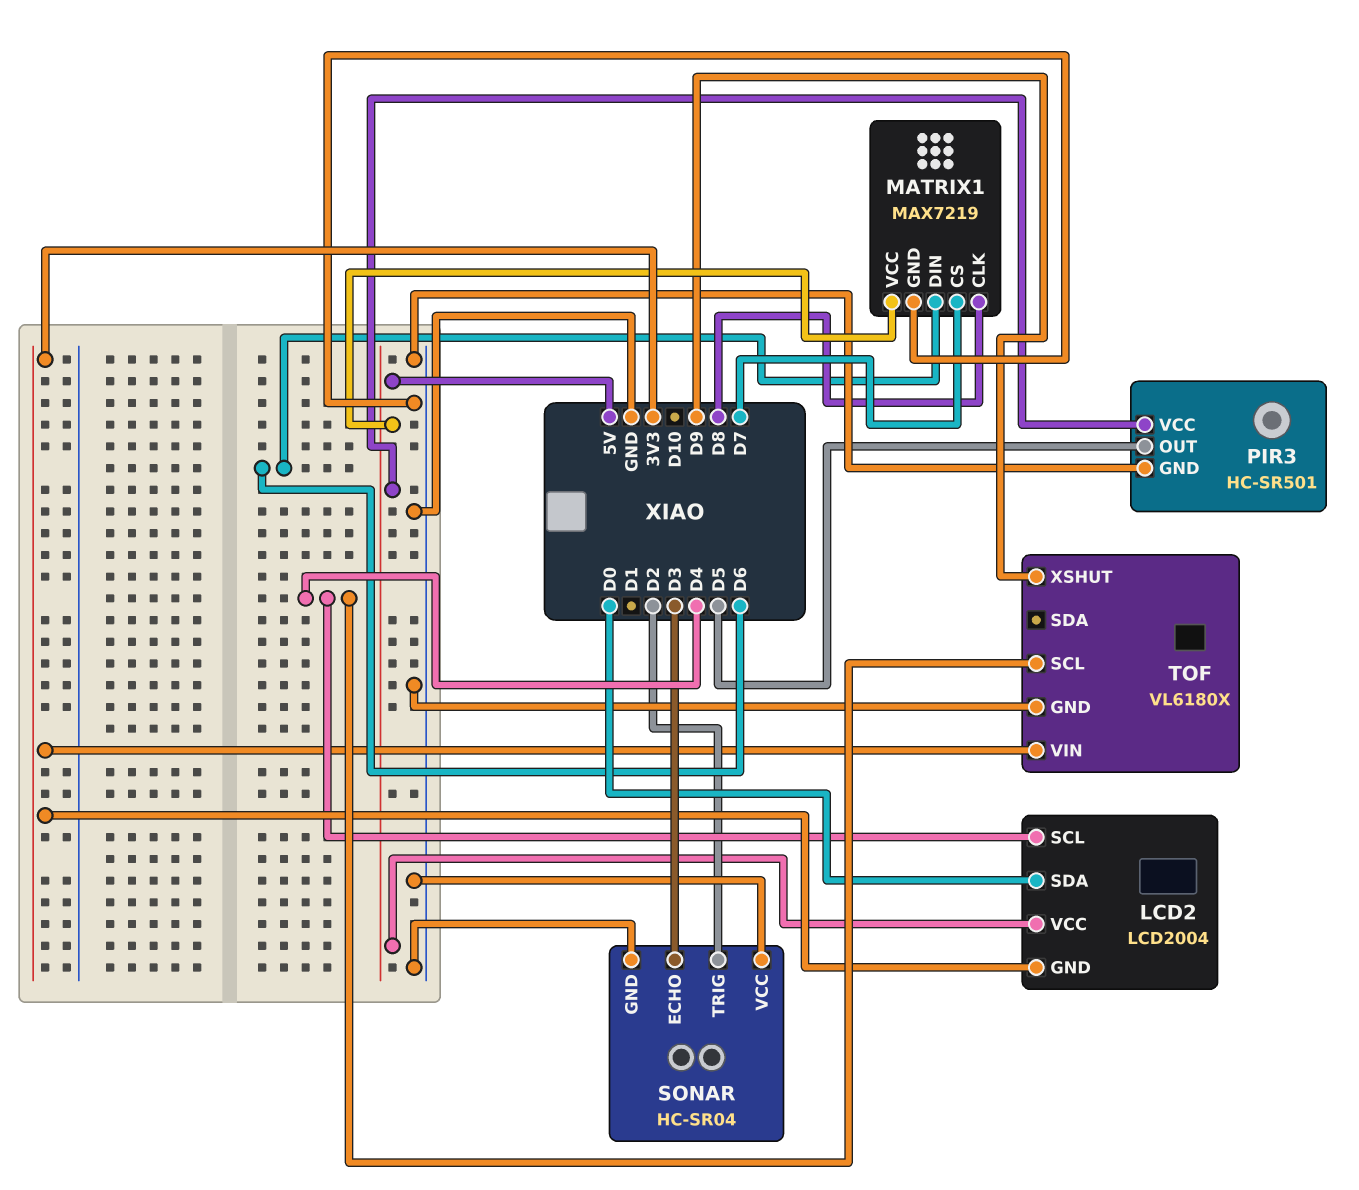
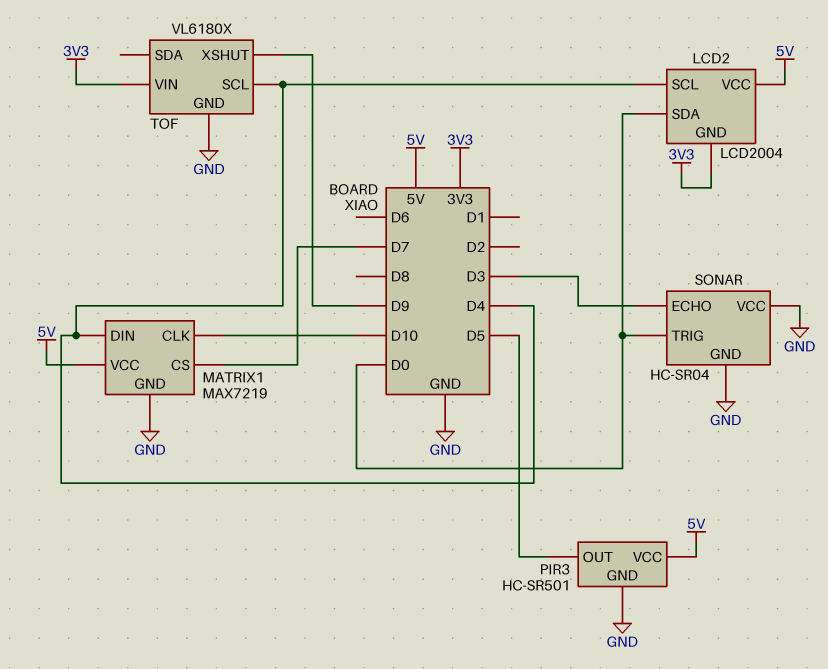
MATRIX1 pin CLK: D8 -> D10
MATRIX1 pin DIN: D6 -> D4
SONAR pin TRIG: D2 -> D0

